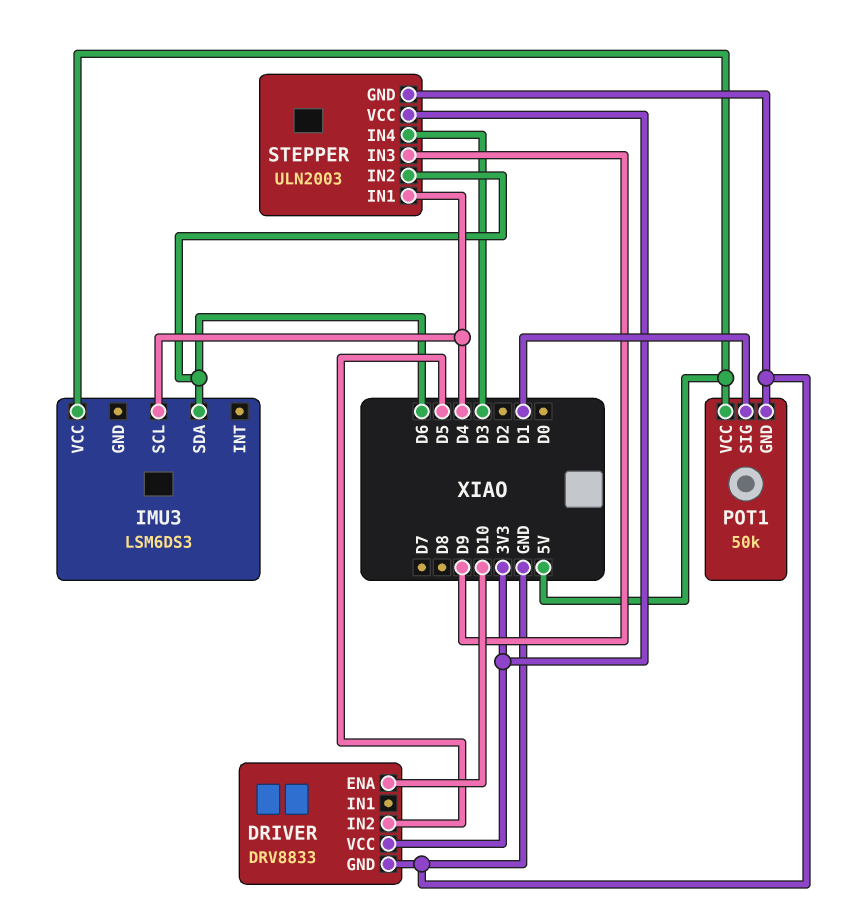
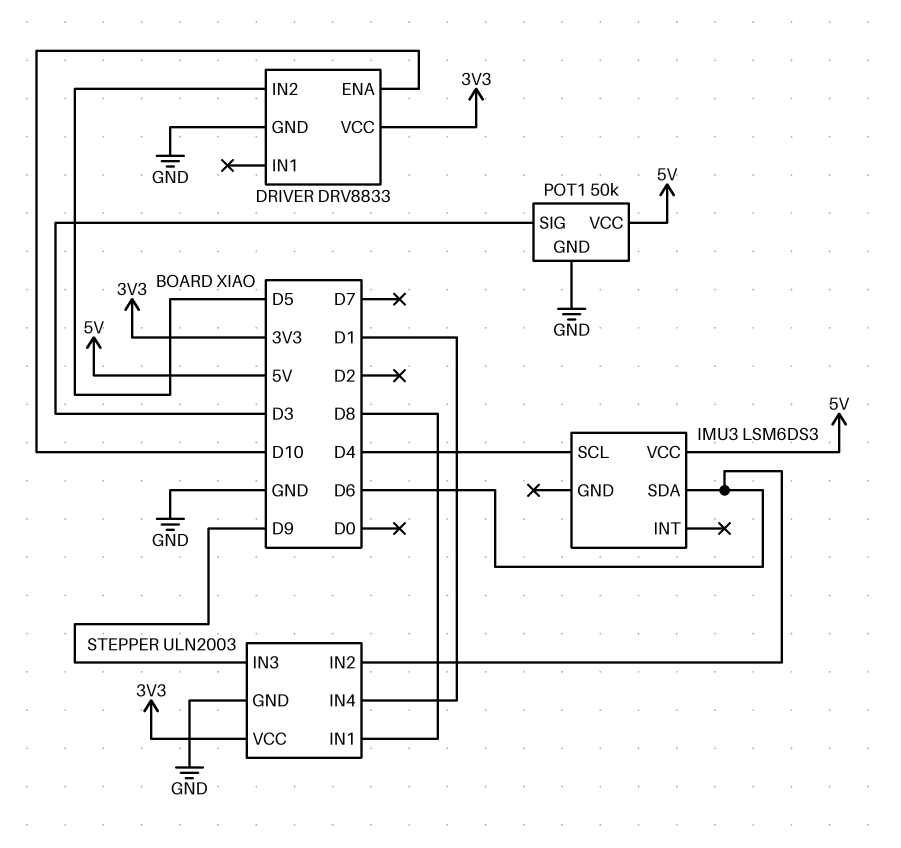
POT1 pin SIG: D1 -> D3
STEPPER pin IN1: D4 -> D8
STEPPER pin IN4: D3 -> D1

